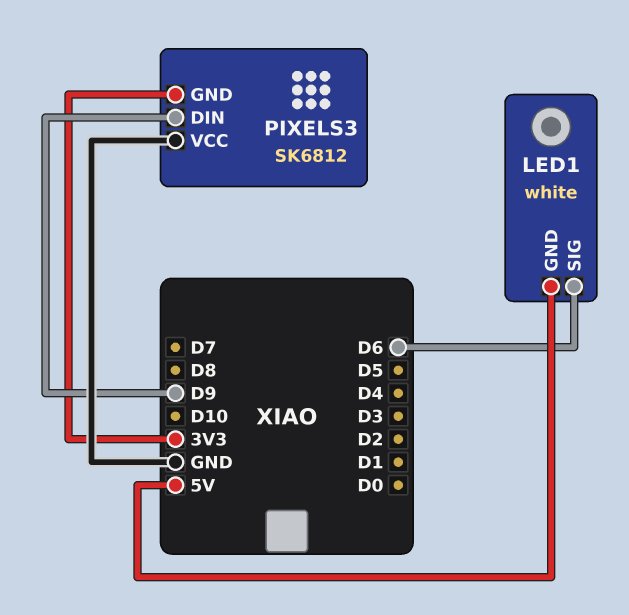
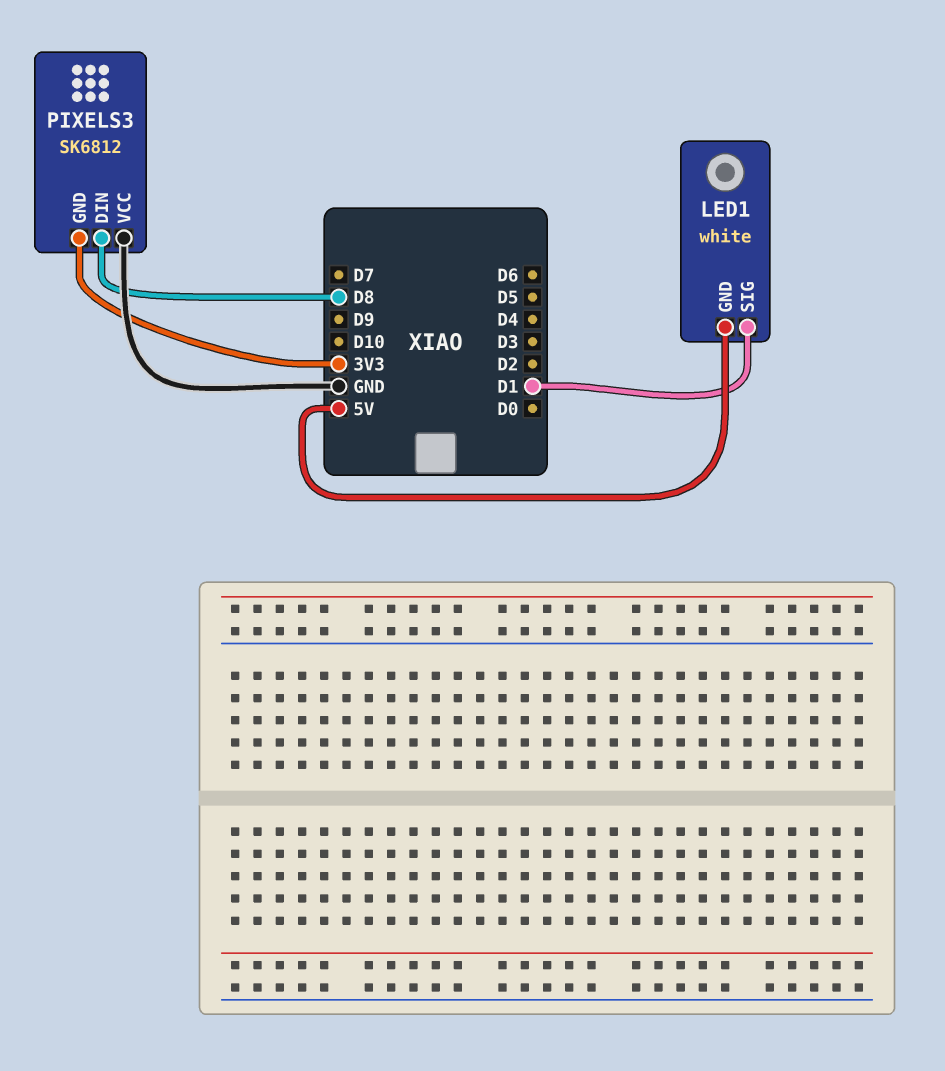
LED1 pin SIG: D6 -> D1
PIXELS3 pin DIN: D9 -> D8

